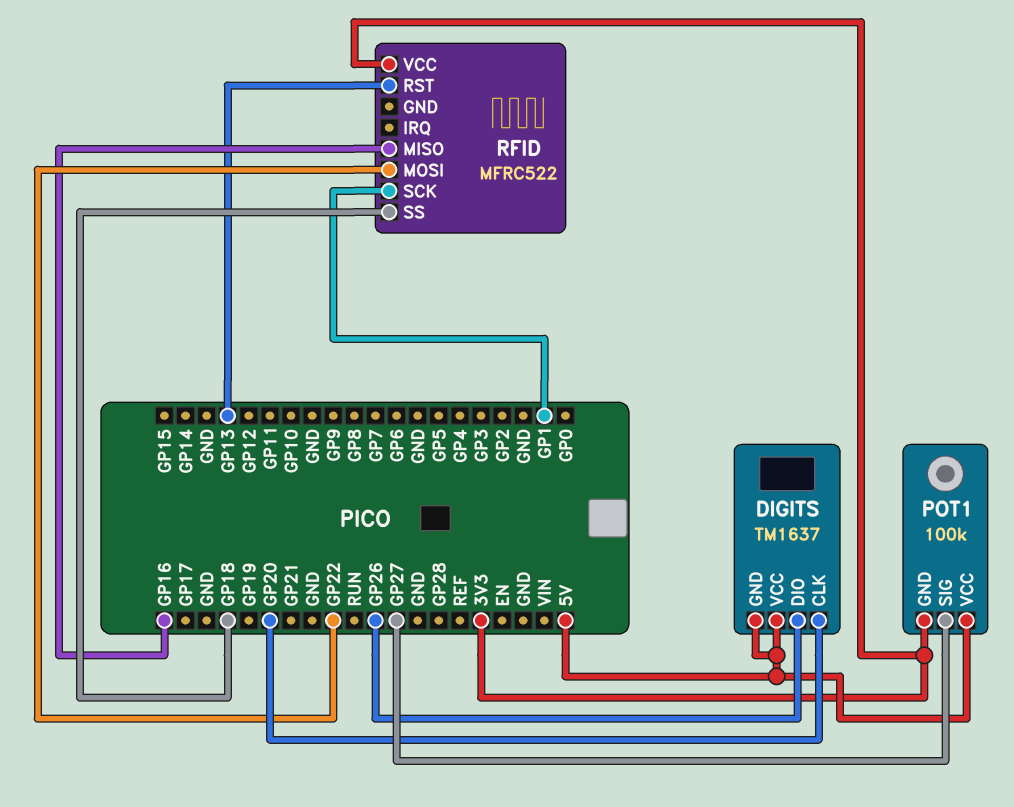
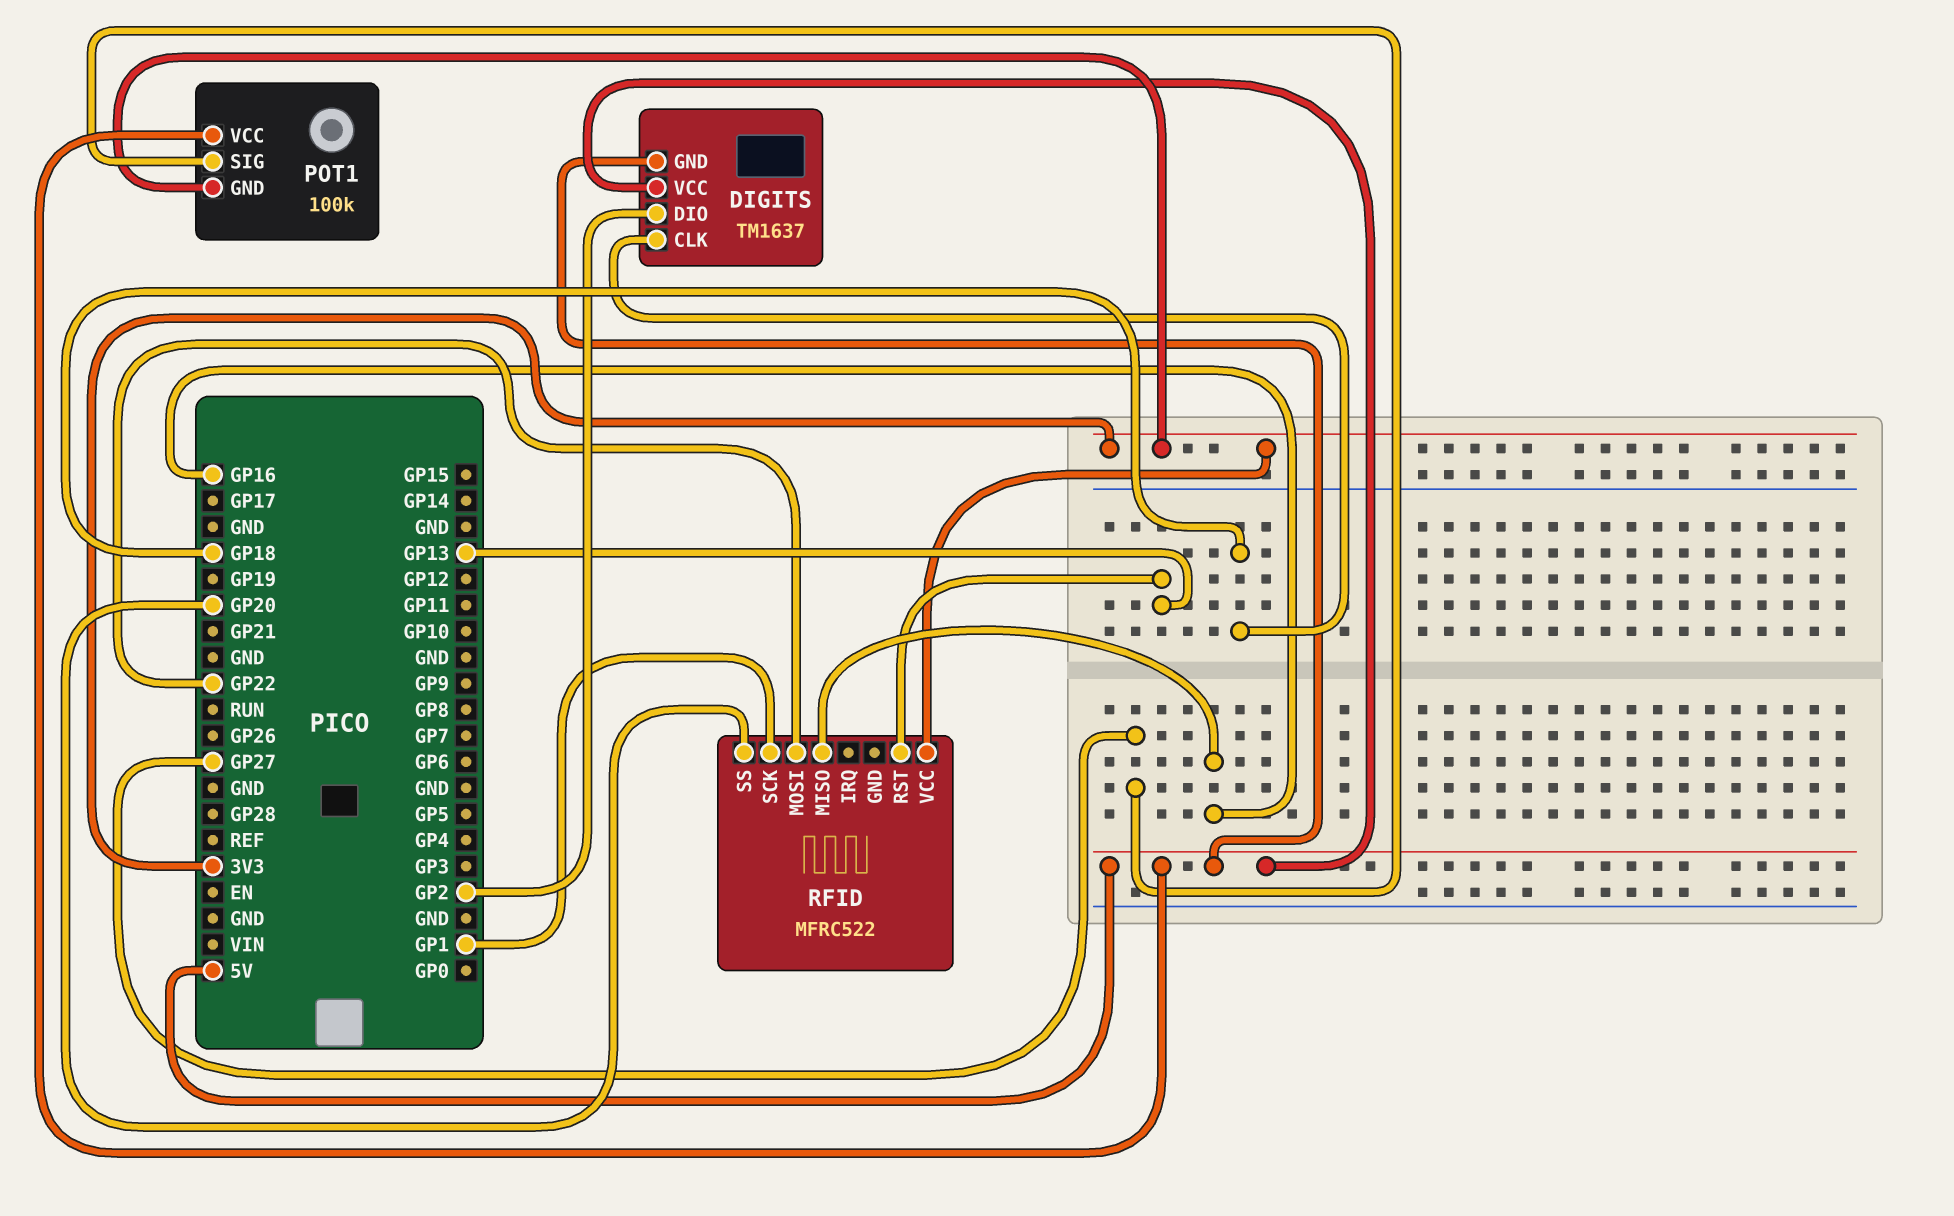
DIGITS pin CLK: GP20 -> GP18
DIGITS pin DIO: GP26 -> GP2
RFID pin SS: GP18 -> GP20

